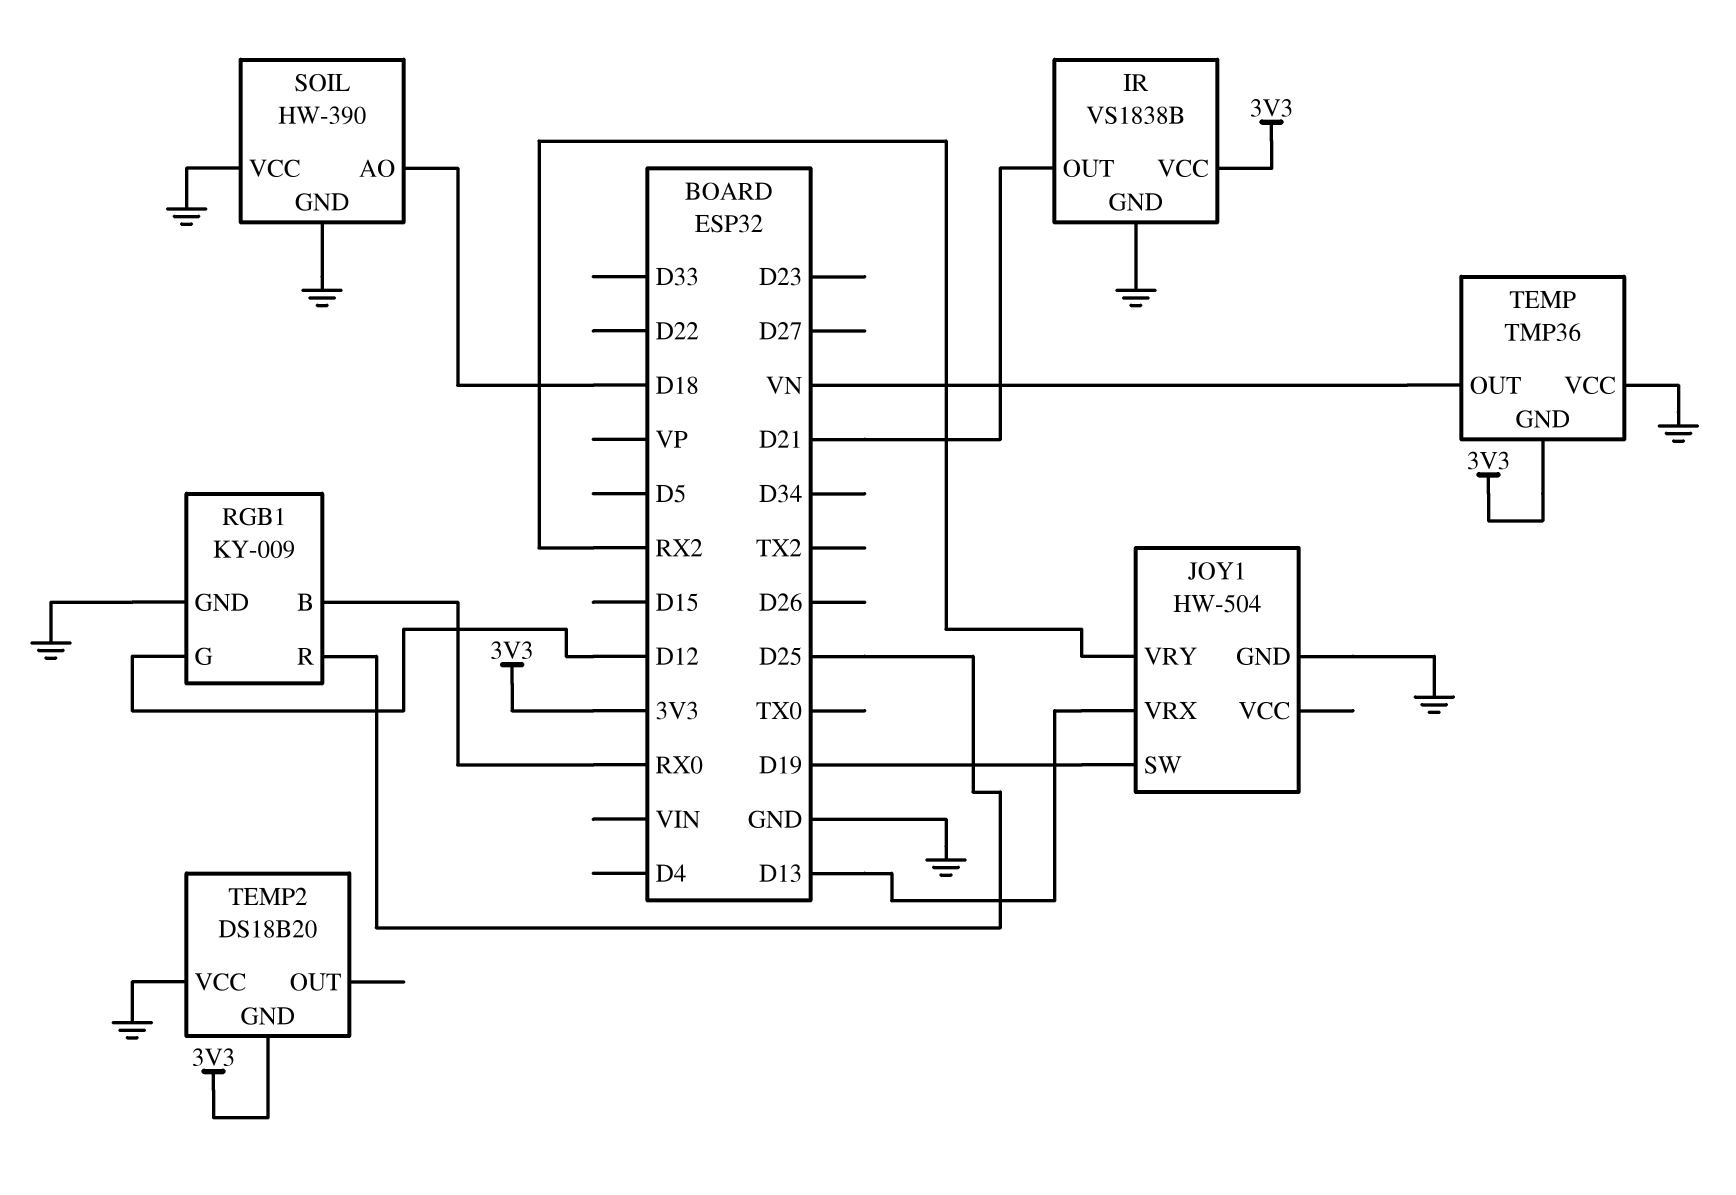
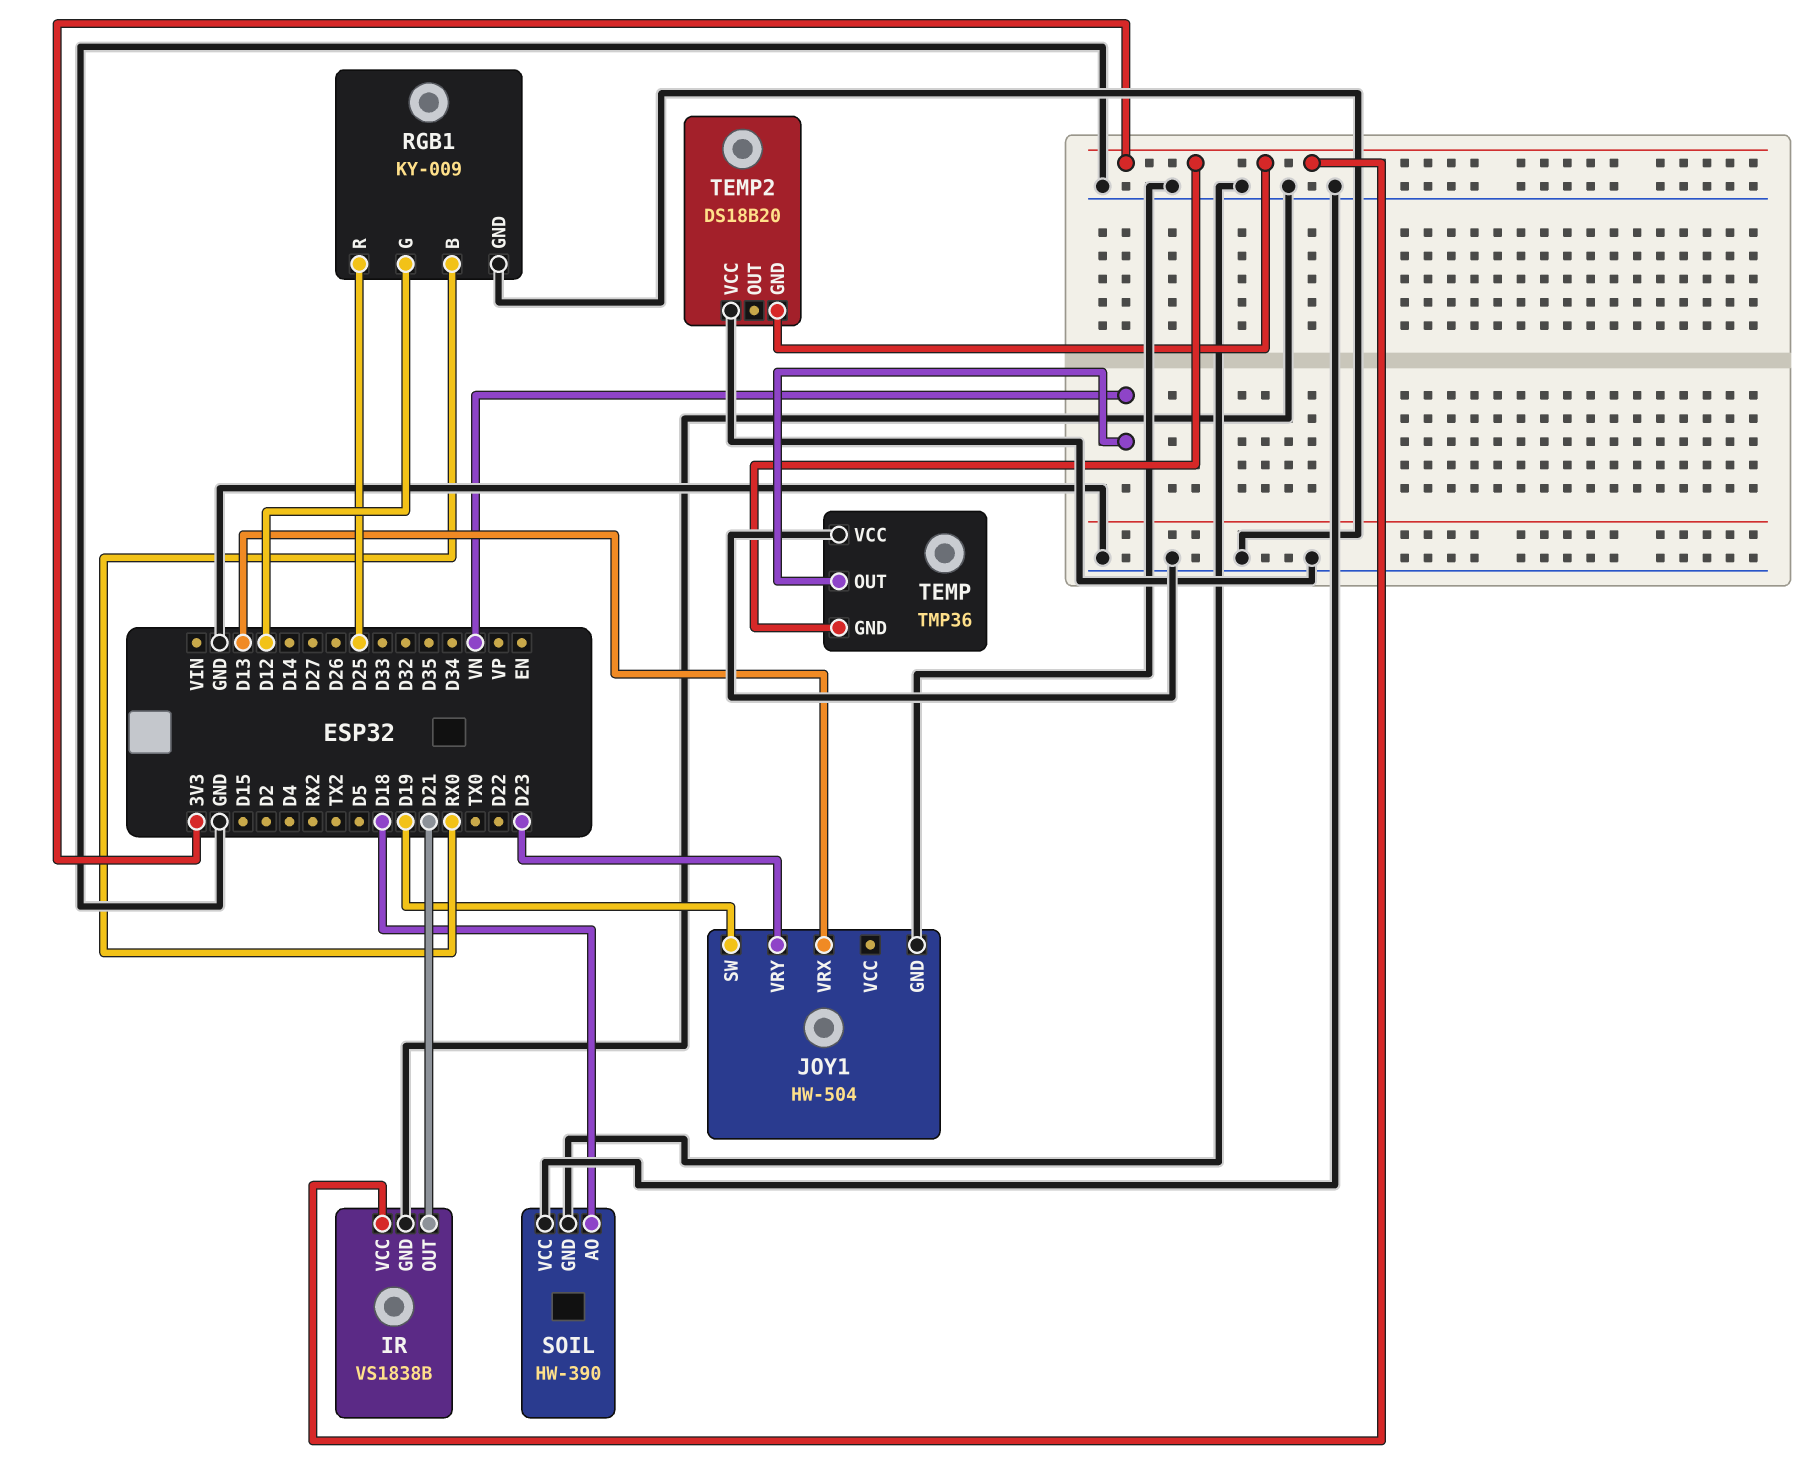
JOY1 pin VRY: RX2 -> D23

